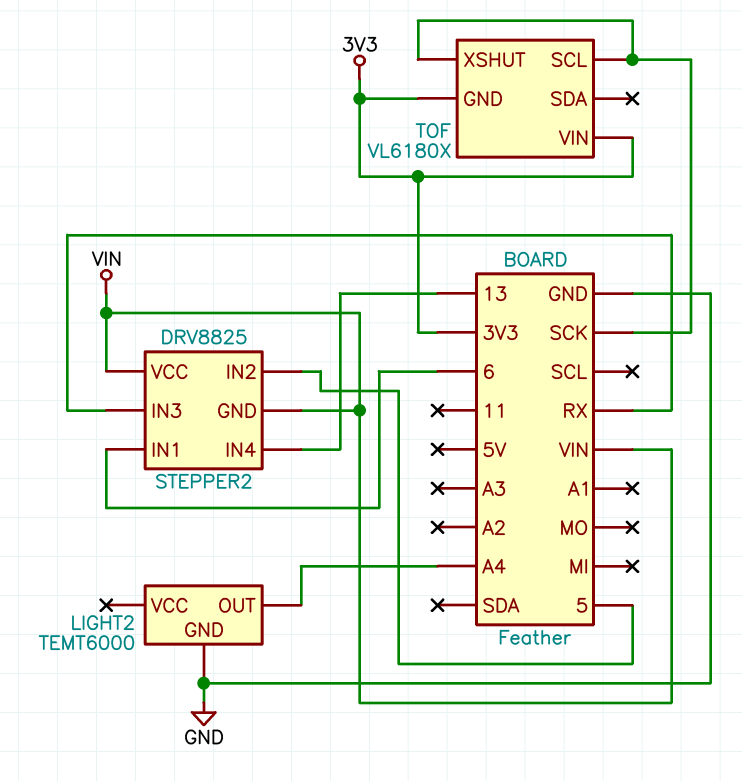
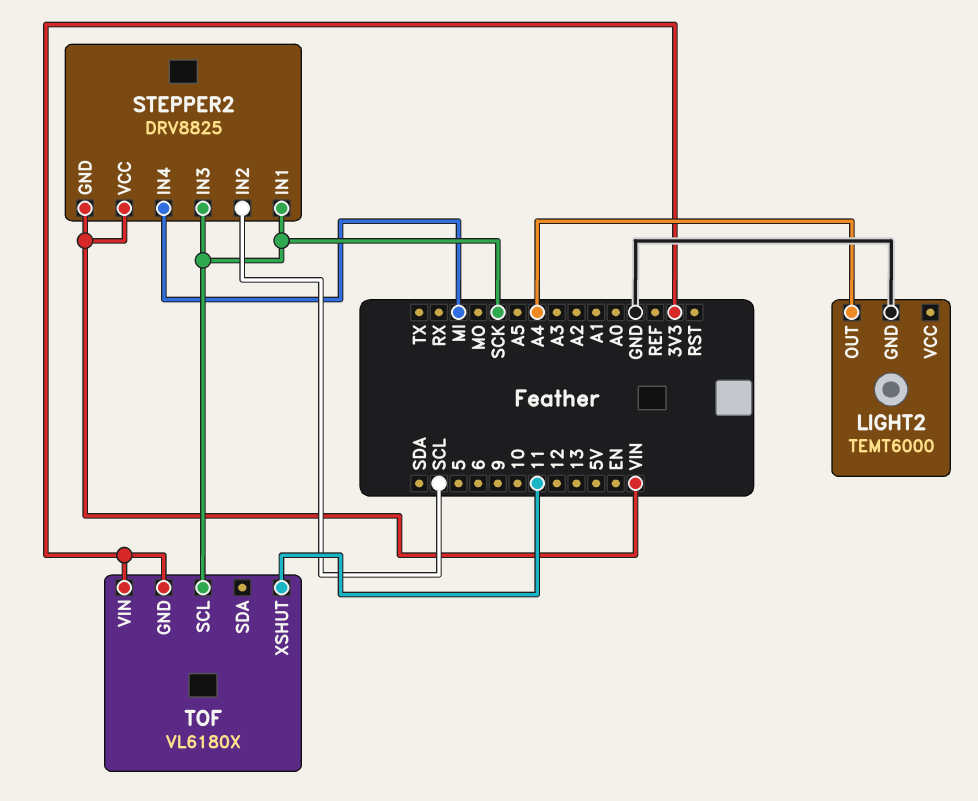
STEPPER2 pin IN1: 6 -> SCK
STEPPER2 pin IN2: 5 -> SCL
STEPPER2 pin IN3: RX -> SCK
STEPPER2 pin IN4: 13 -> MI
TOF pin XSHUT: SCK -> 11

